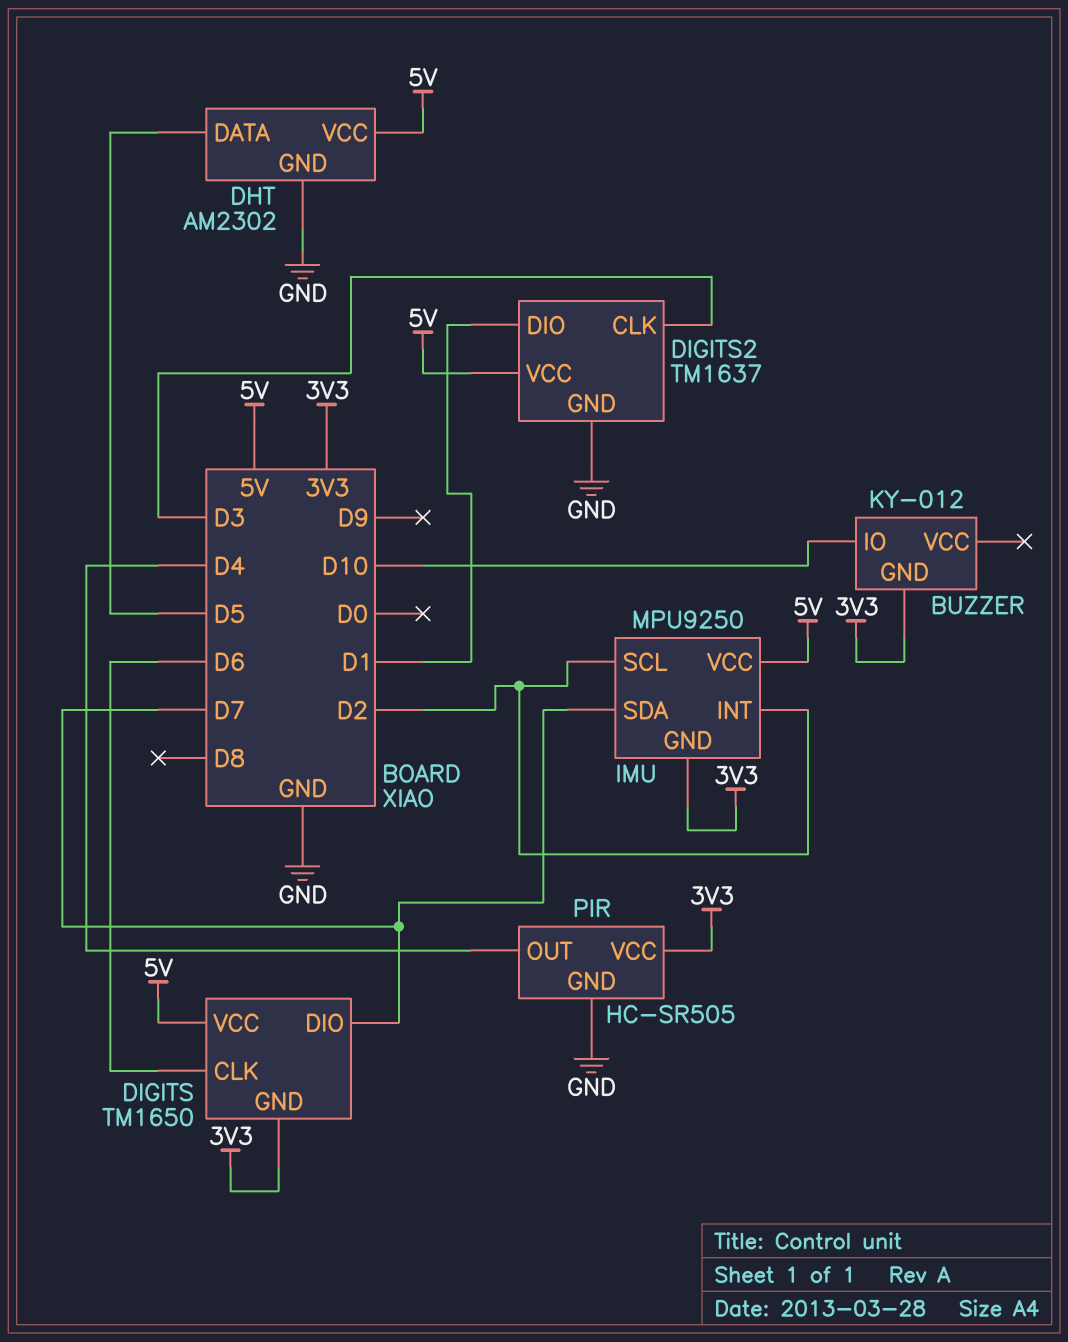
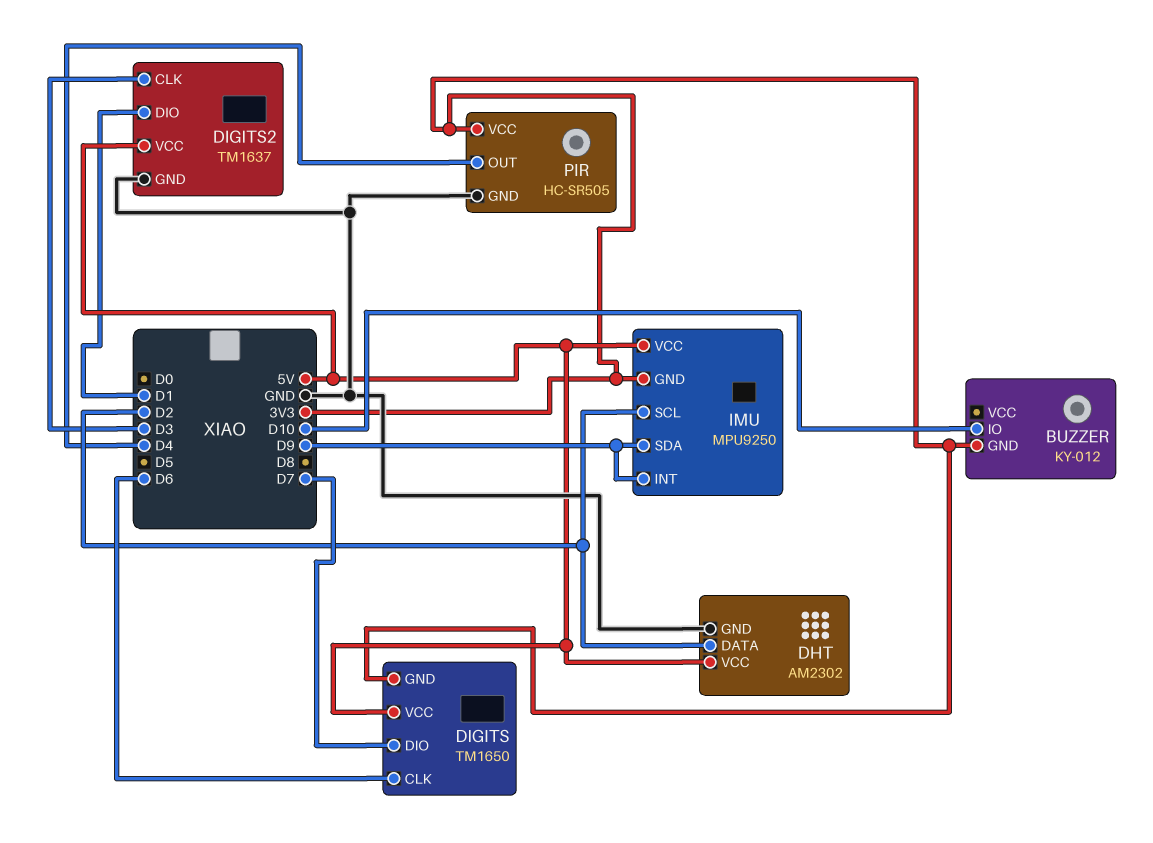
DHT pin DATA: D5 -> D2
IMU pin INT: D2 -> D9
IMU pin SDA: D7 -> D9

